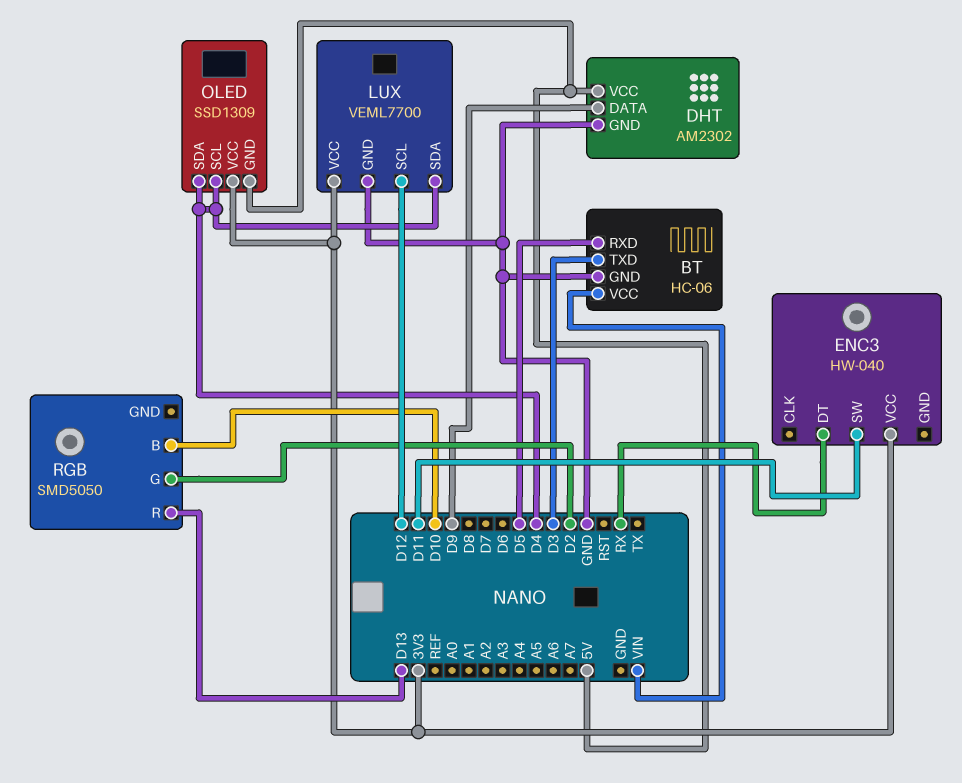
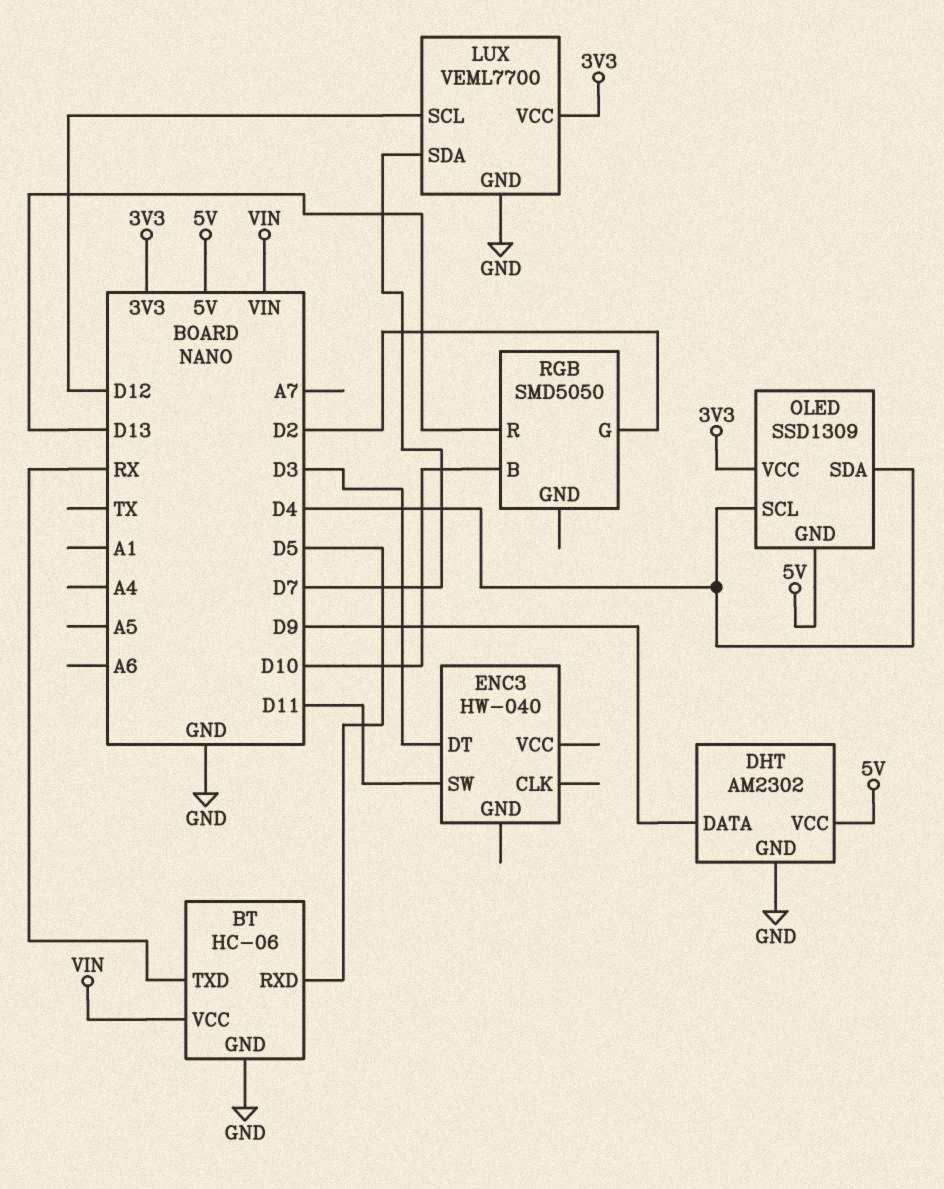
BT pin TXD: D3 -> RX
ENC3 pin DT: RX -> D3
ENC3 pin VCC: 3V3 -> none
LUX pin SDA: D4 -> D7

